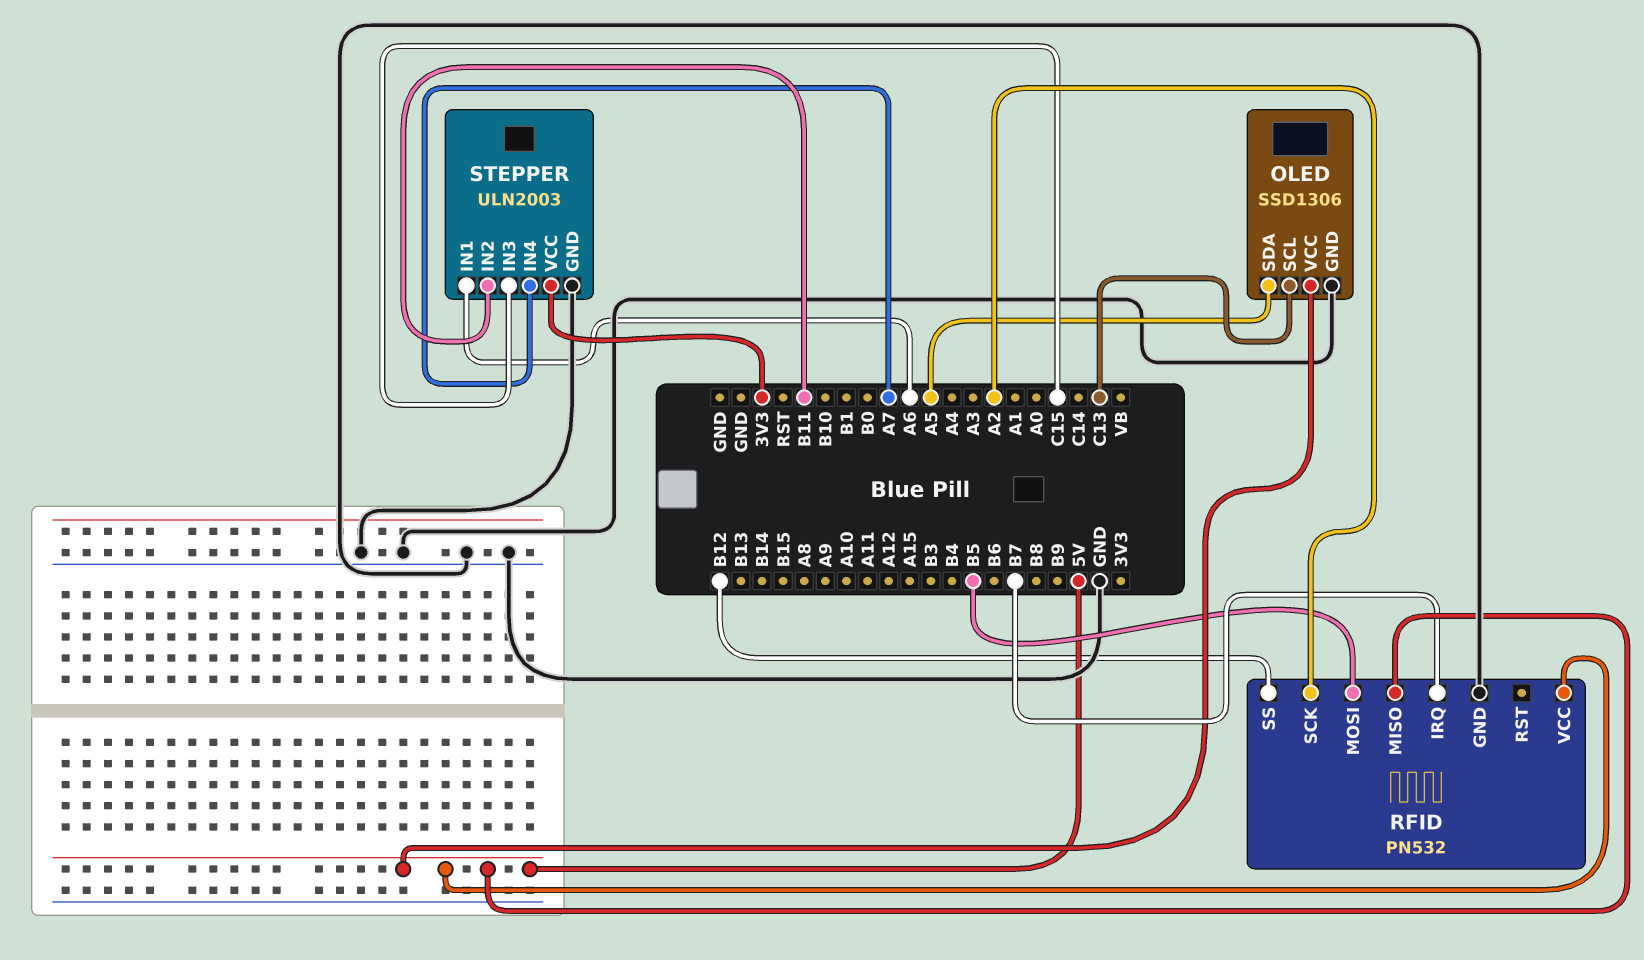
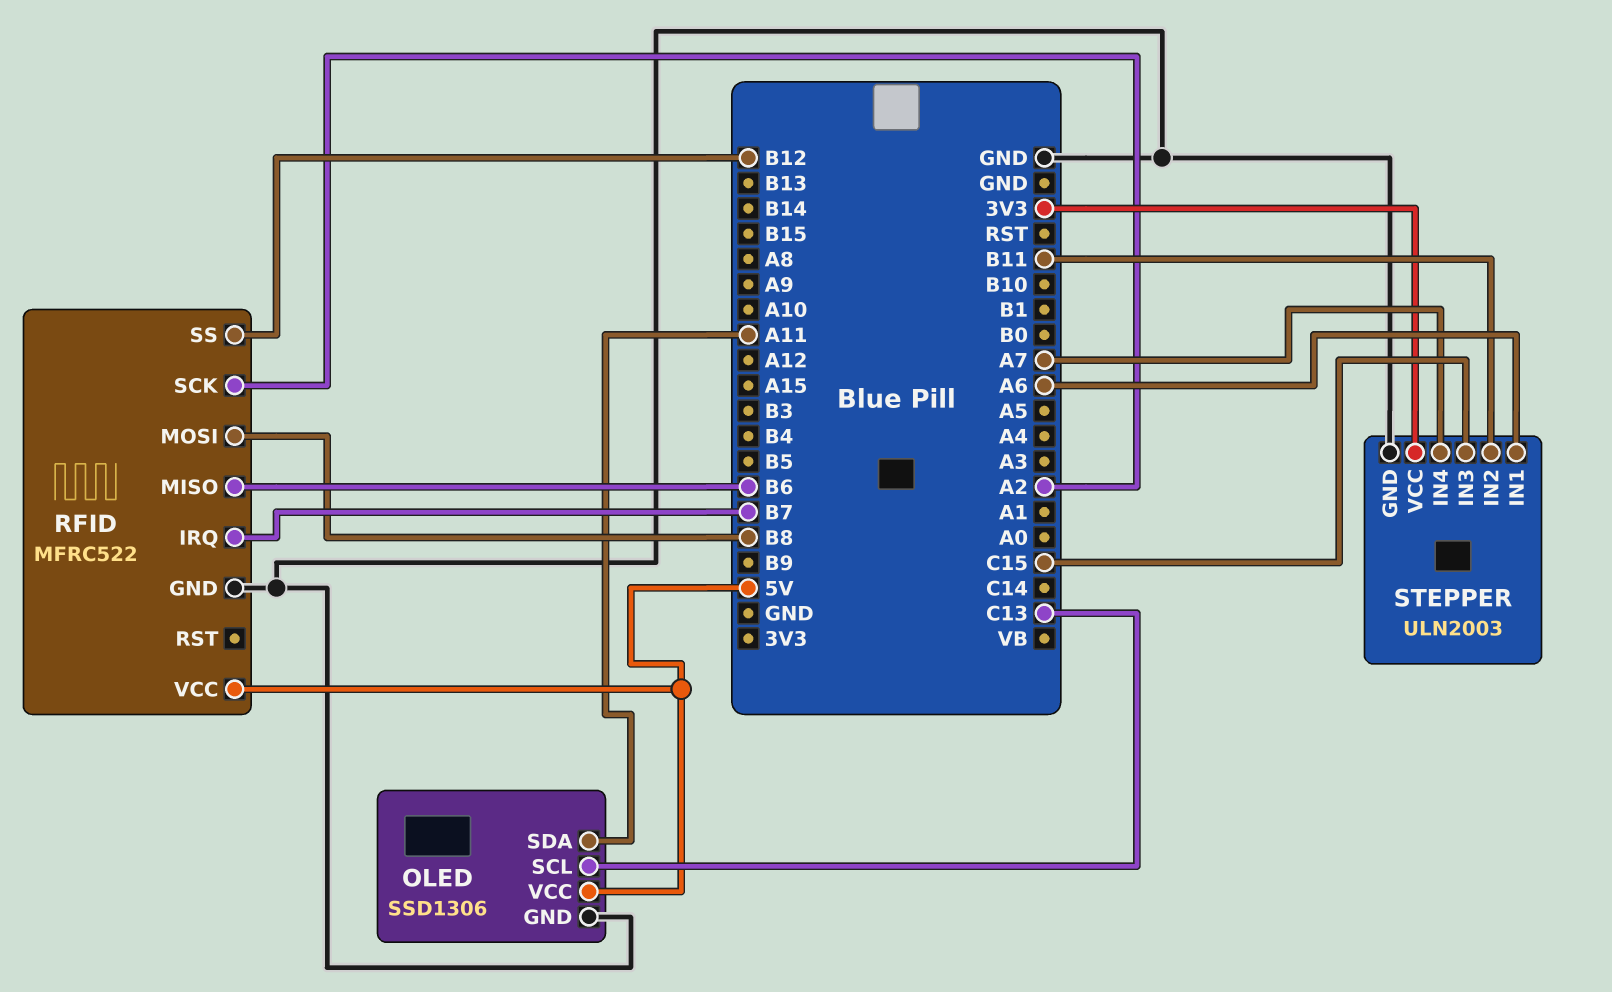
OLED pin SDA: A5 -> A11
RFID: PN532 -> MFRC522
RFID pin MISO: 5V -> B6
RFID pin MOSI: B5 -> B8

